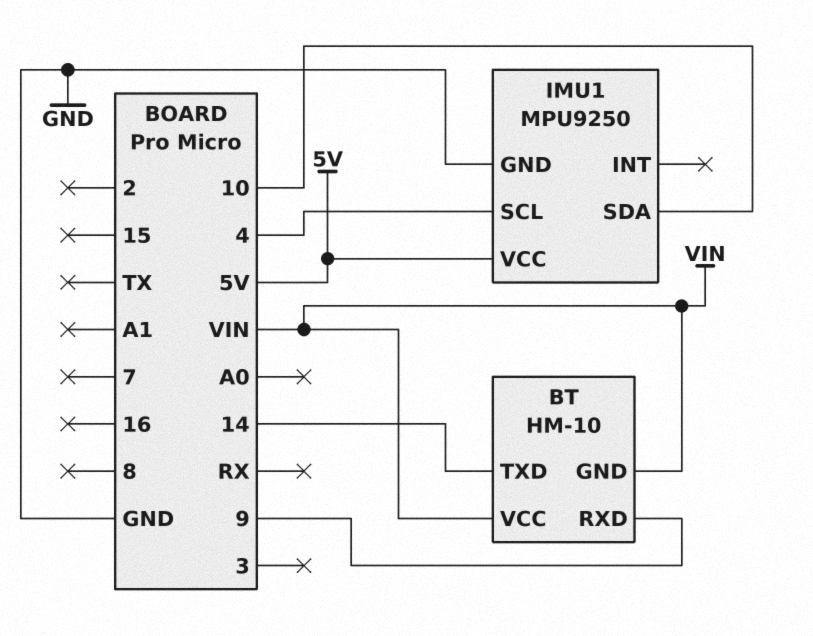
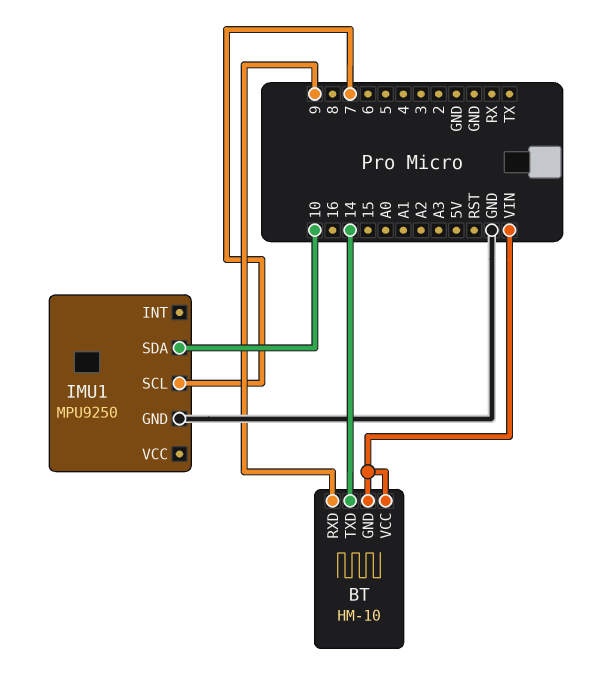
IMU1 pin SCL: 4 -> 7
IMU1 pin VCC: 5V -> none

